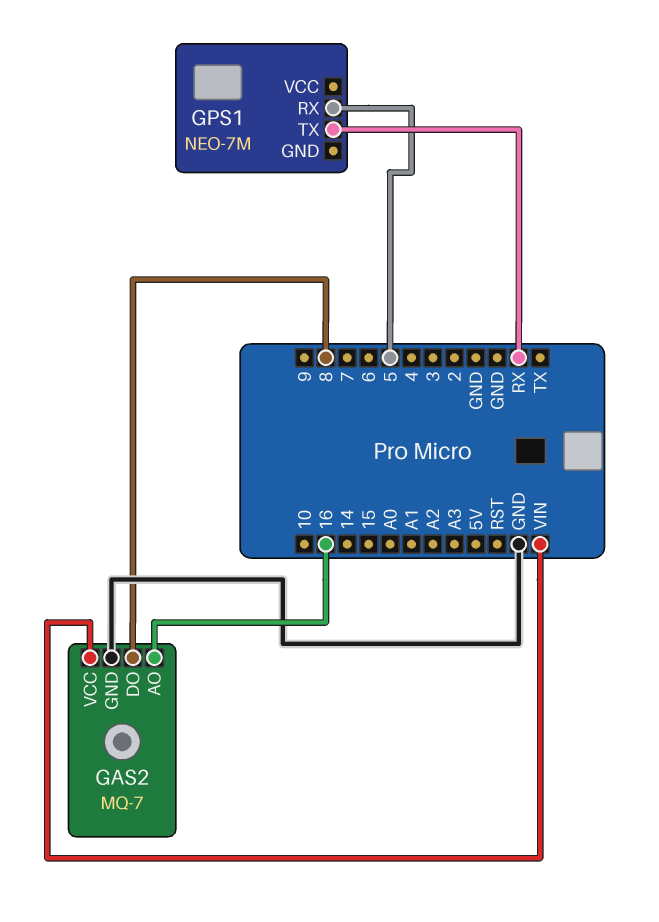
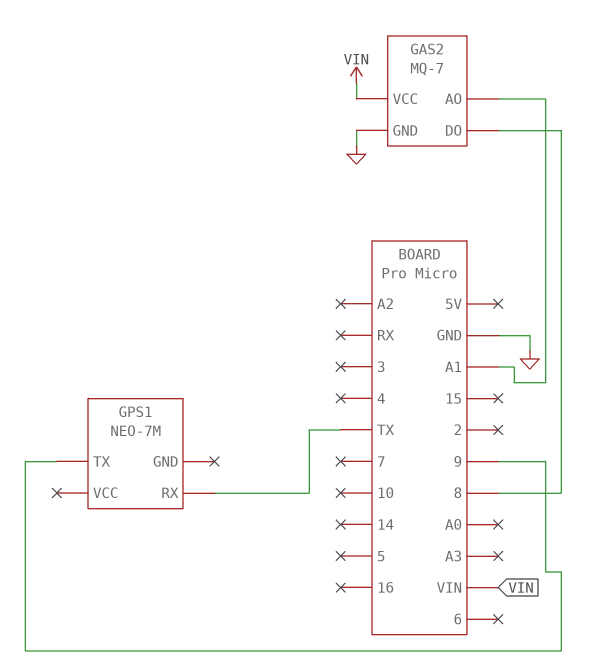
GAS2 pin AO: 16 -> A1
GPS1 pin RX: 5 -> TX
GPS1 pin TX: RX -> 9

